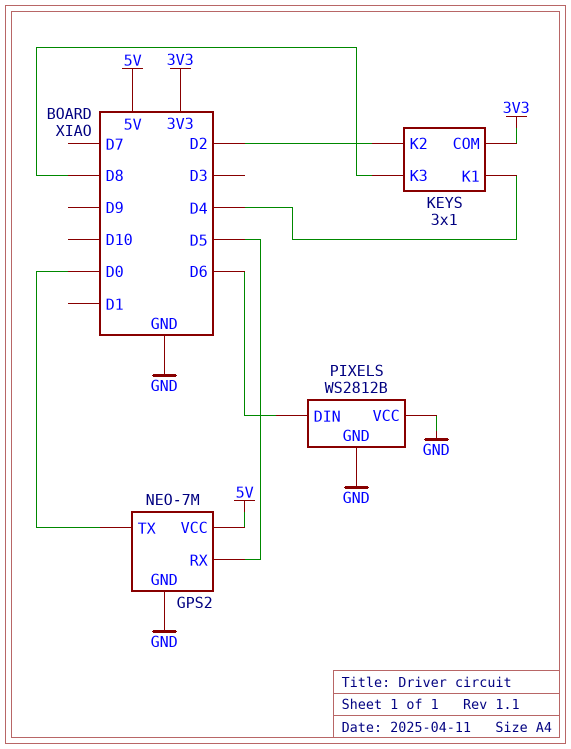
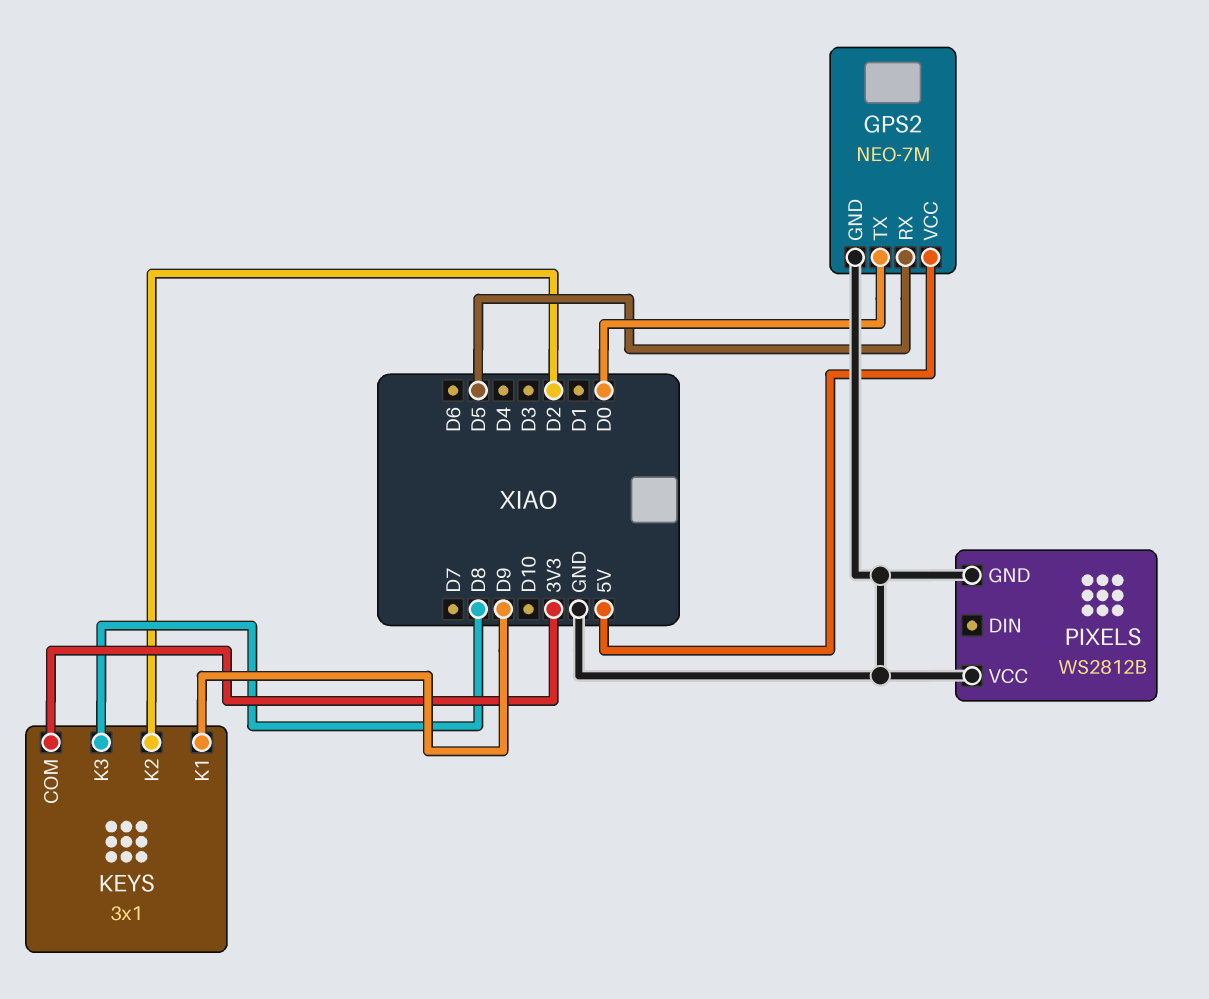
KEYS pin K1: D4 -> D9
PIXELS pin DIN: D6 -> none

